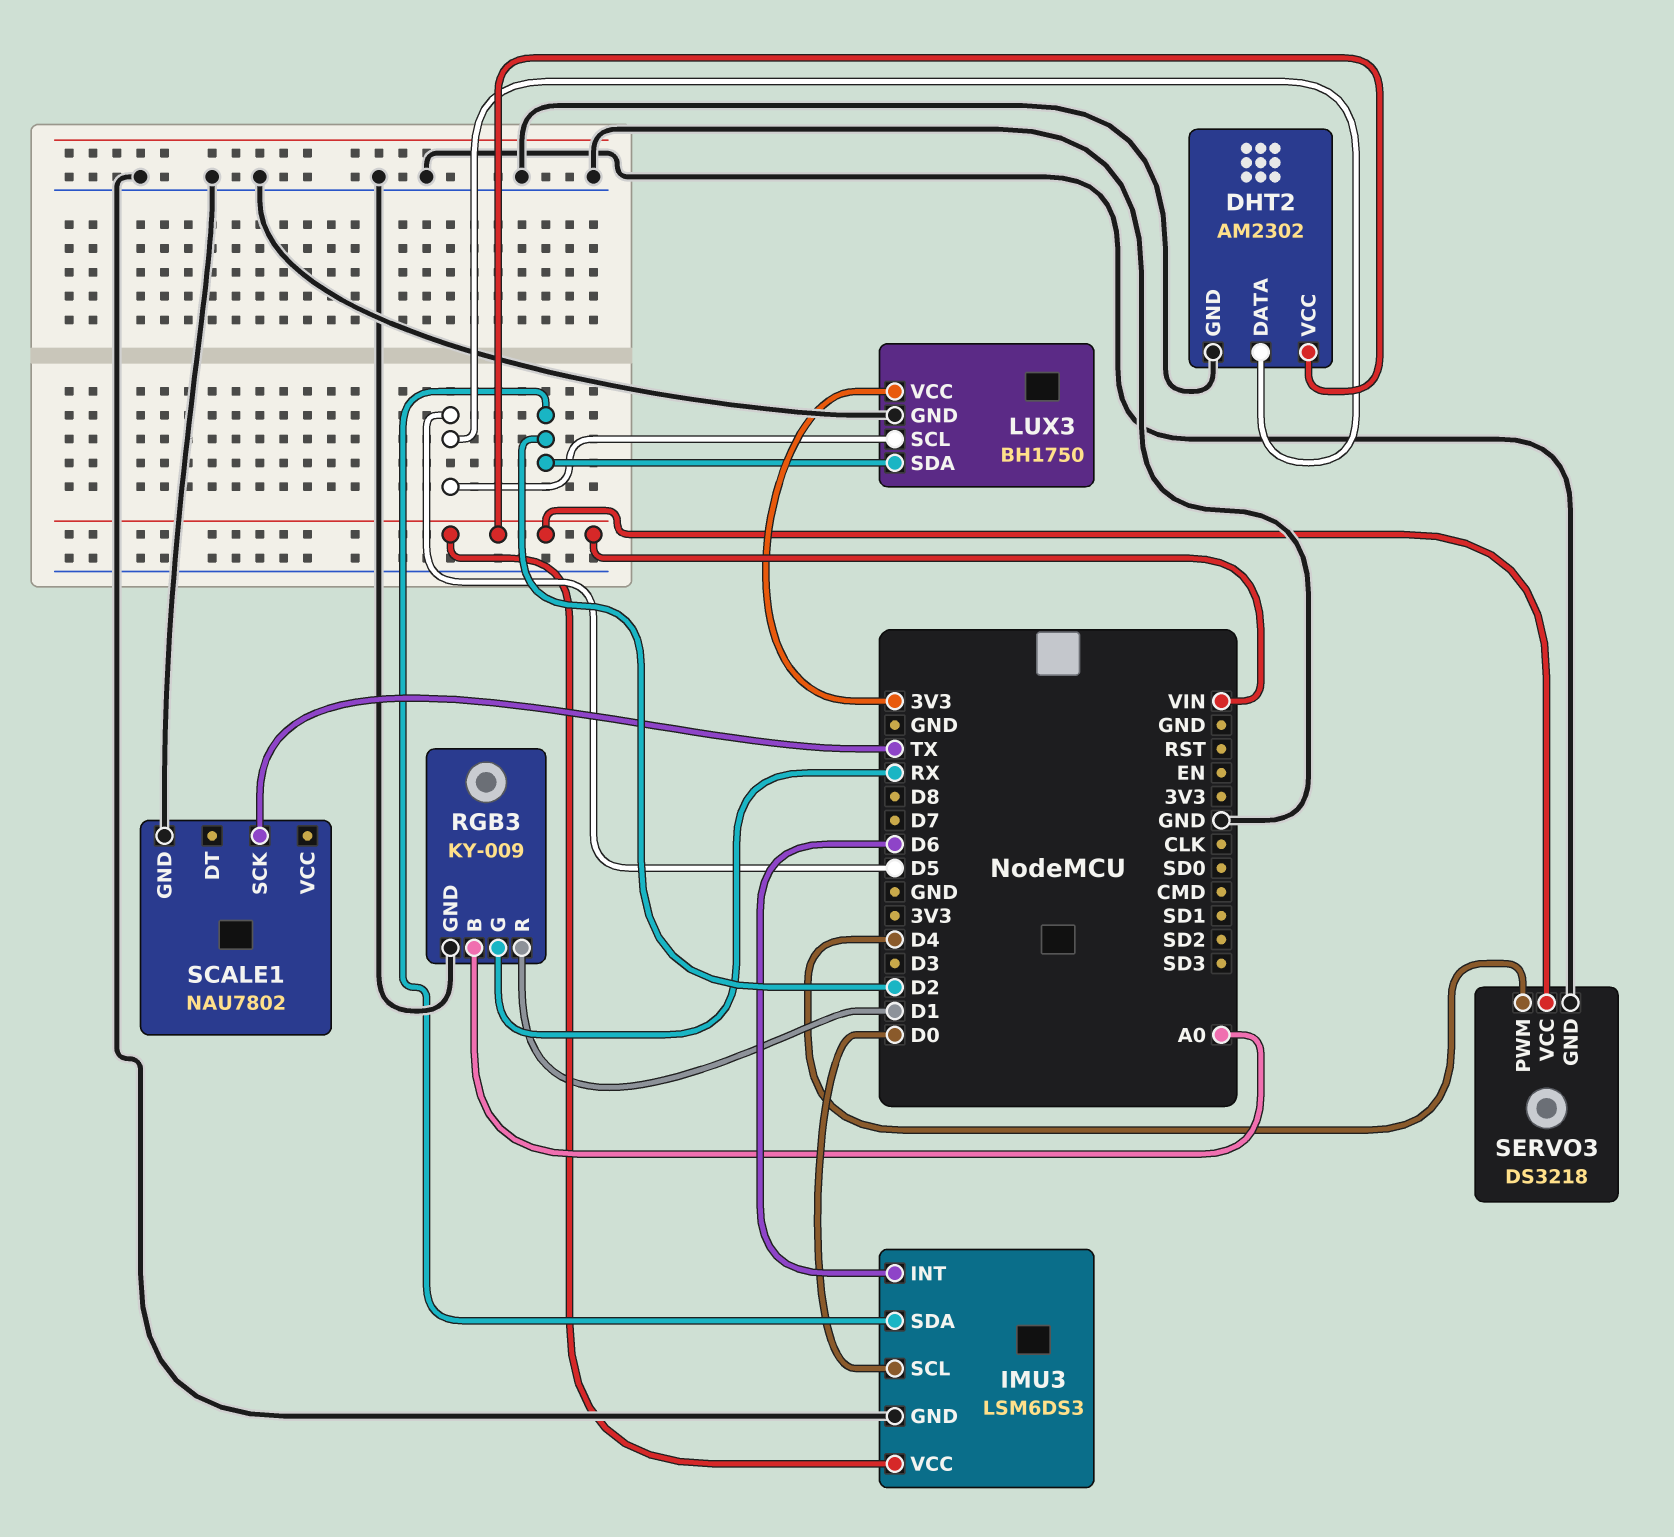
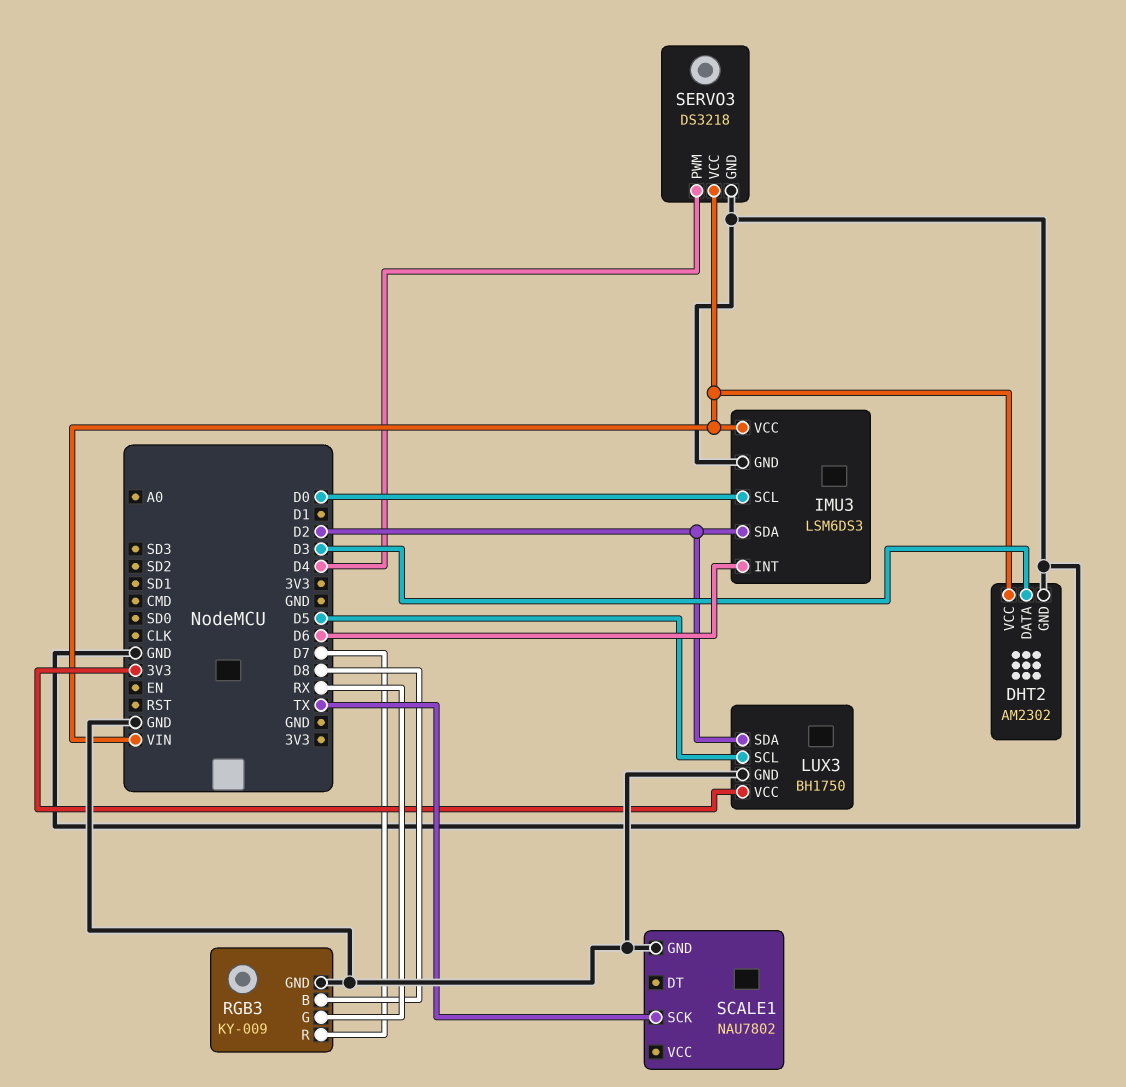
DHT2 pin DATA: D5 -> D3
RGB3 pin B: A0 -> D8
RGB3 pin R: D1 -> D7

